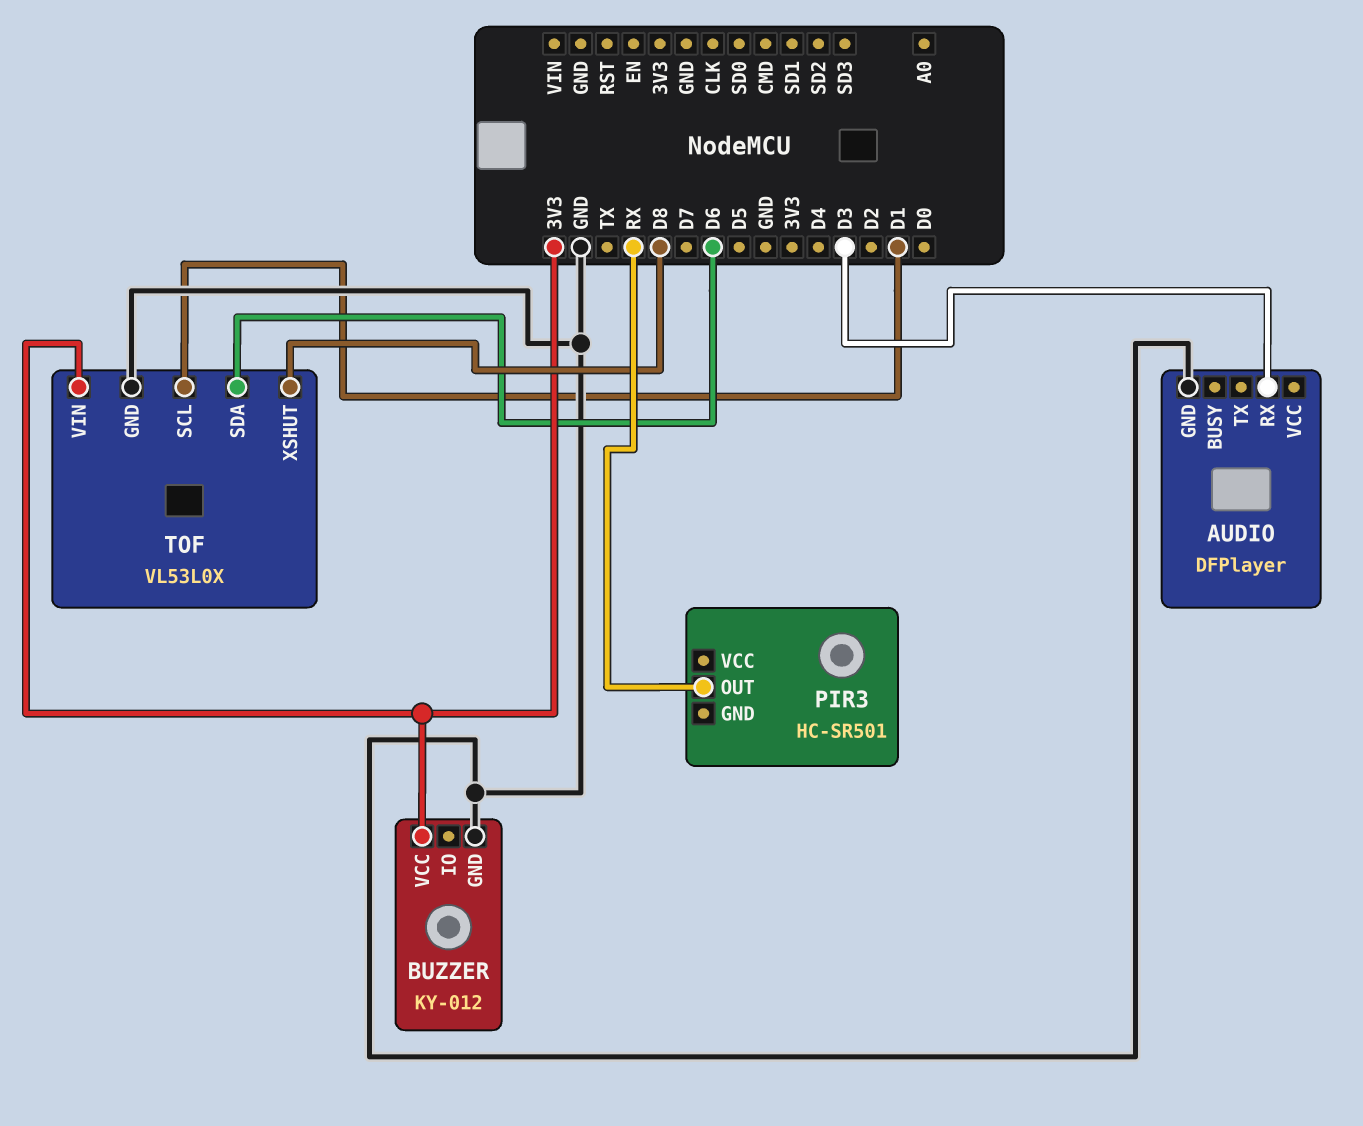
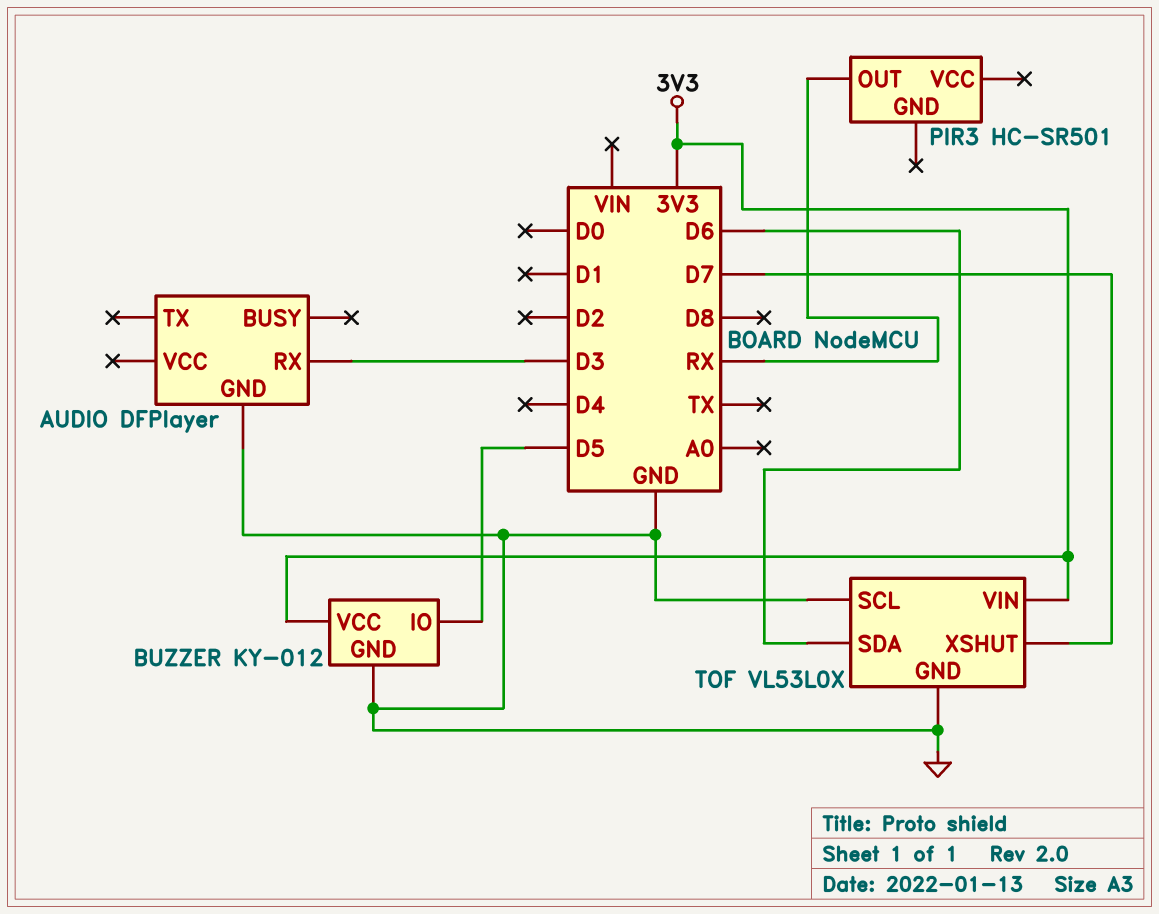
BUZZER pin IO: none -> D5
TOF pin SCL: D1 -> GND
TOF pin XSHUT: D8 -> D7

